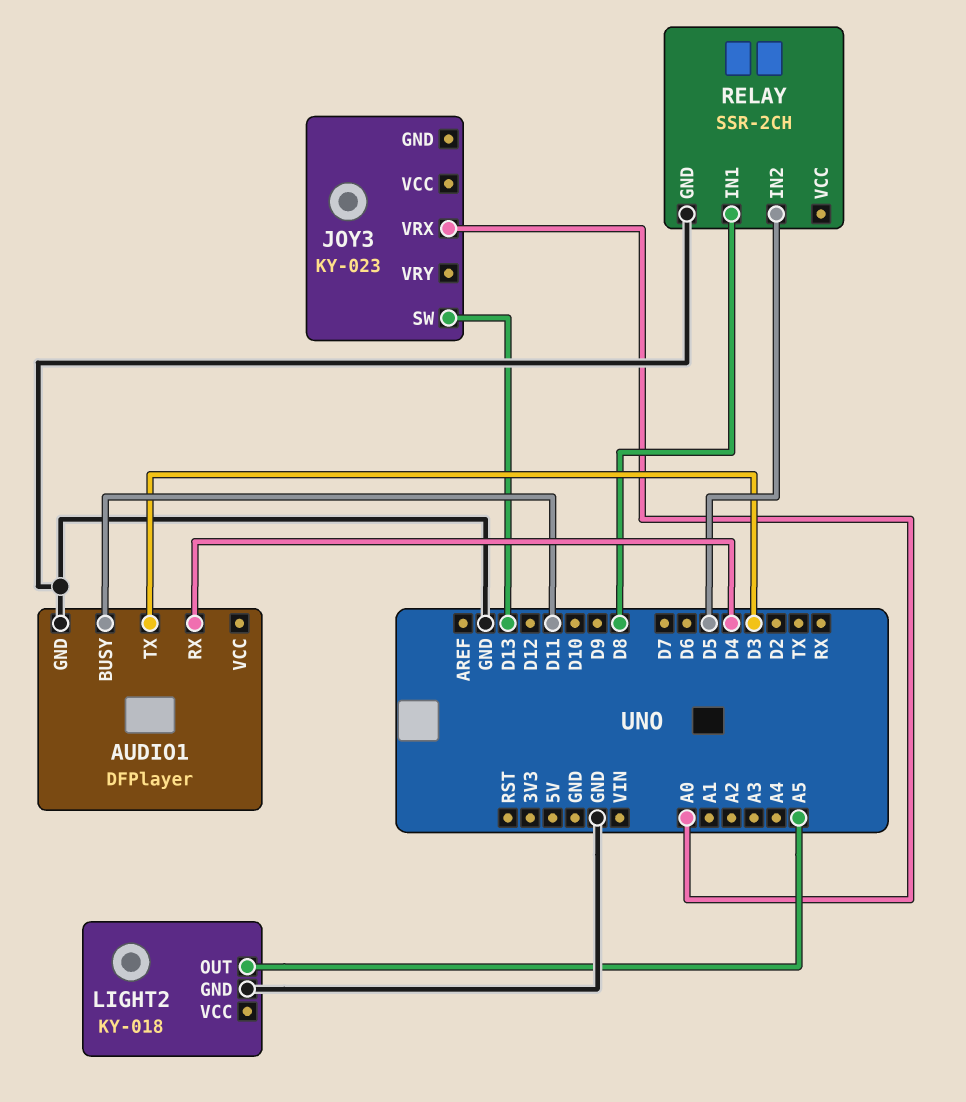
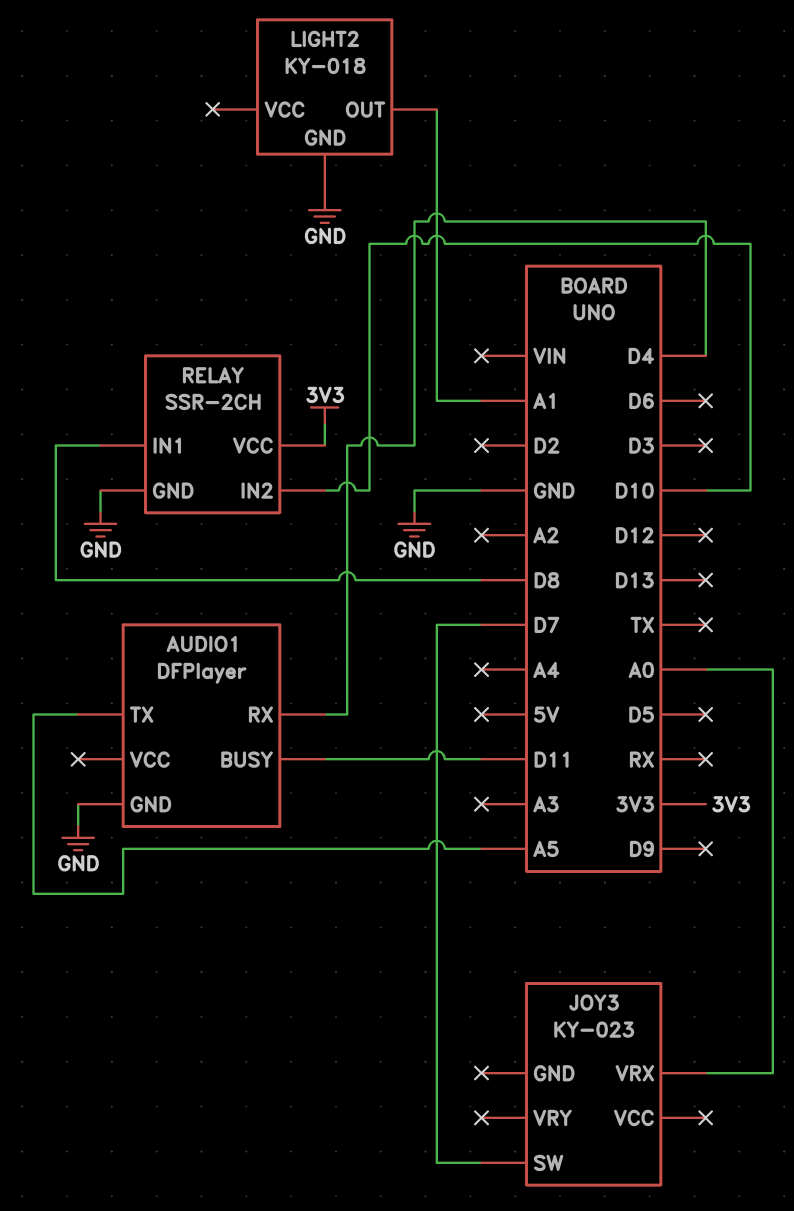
AUDIO1 pin TX: D3 -> A5
JOY3 pin SW: D13 -> D7
LIGHT2 pin OUT: A5 -> A1
RELAY pin IN2: D5 -> D10
RELAY pin VCC: none -> 3V3

